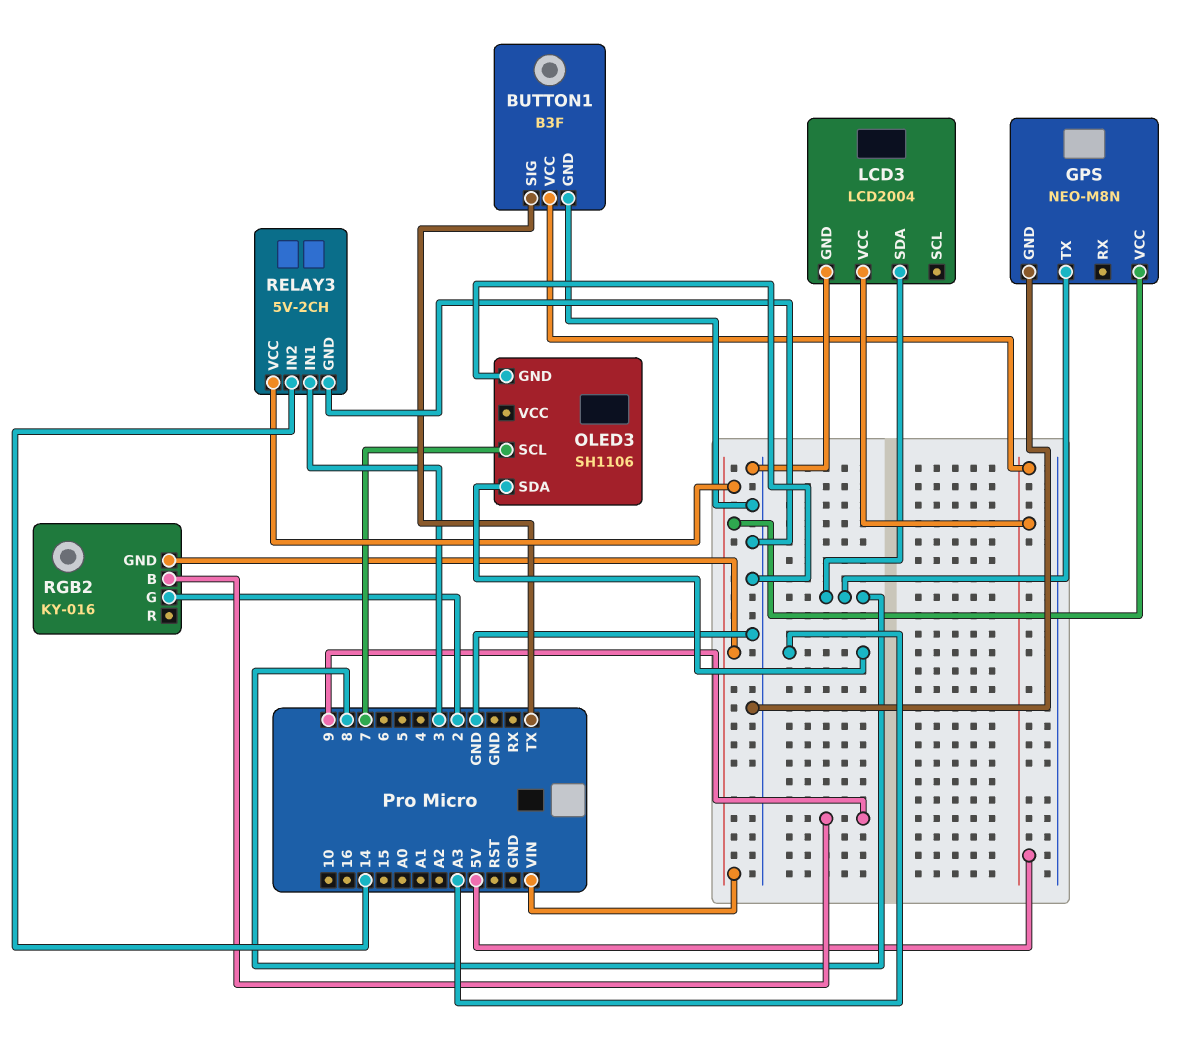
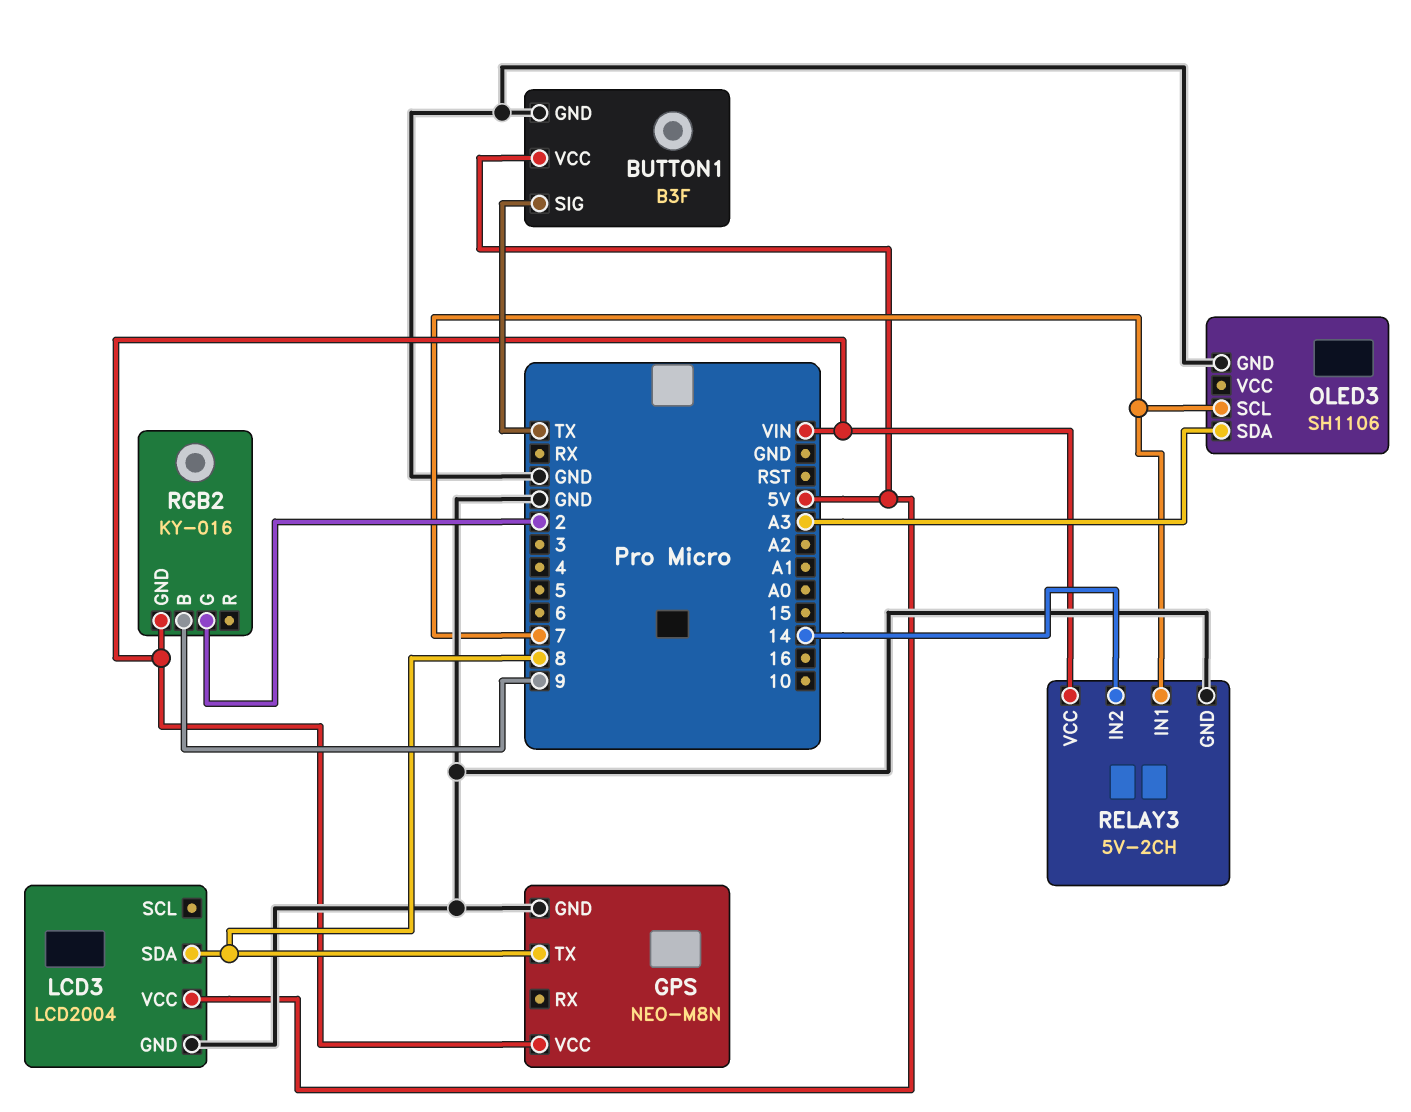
RELAY3 pin IN1: 3 -> 7

